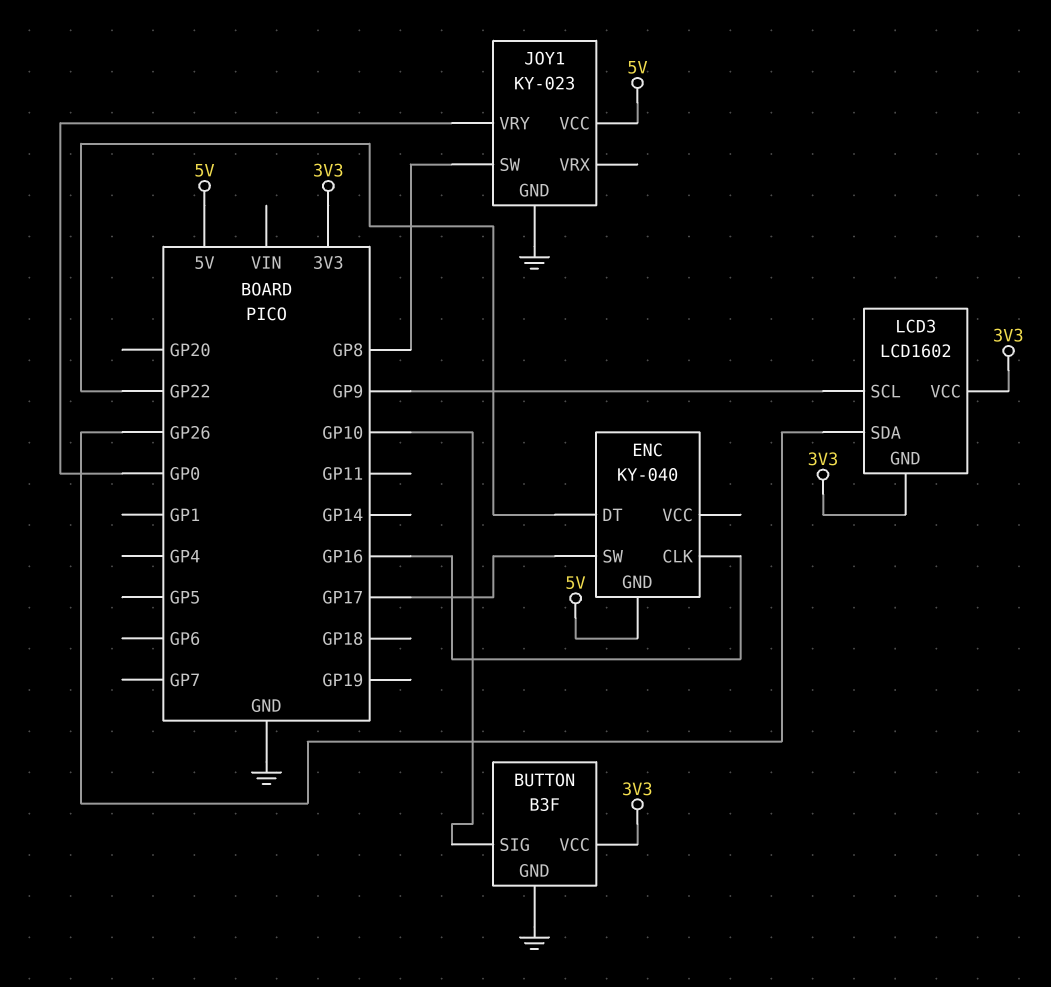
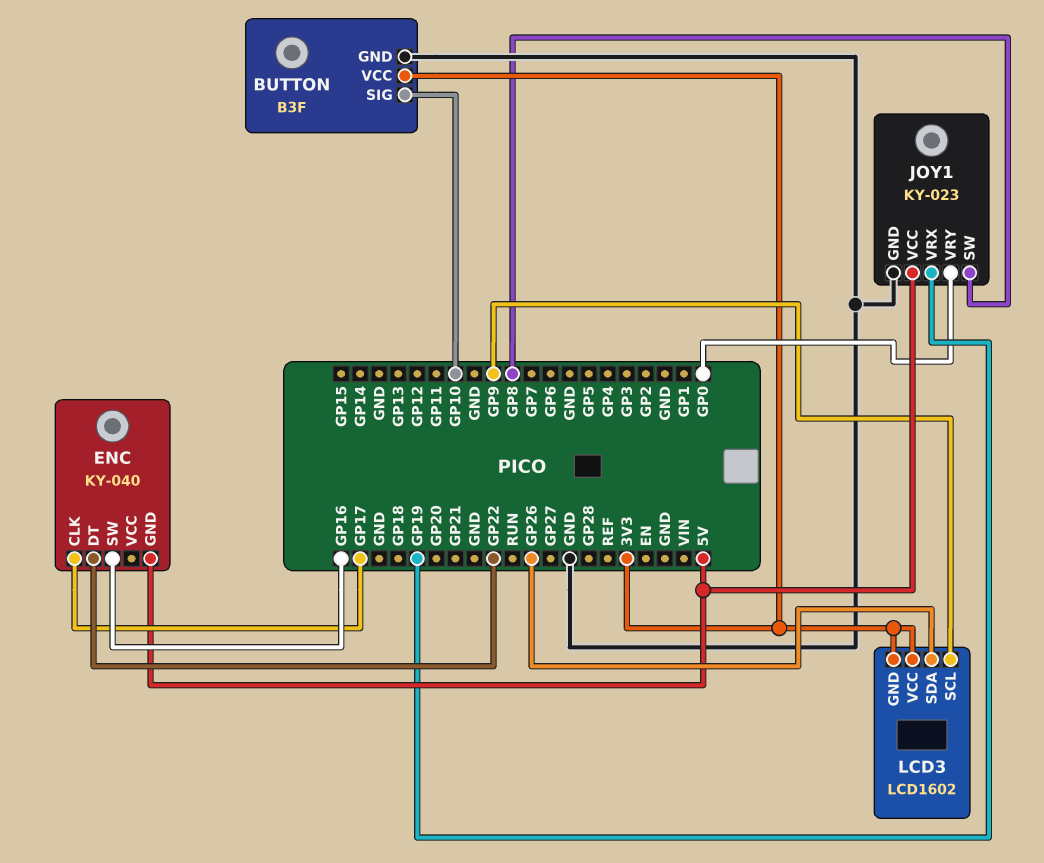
ENC pin CLK: GP16 -> GP17
ENC pin SW: GP17 -> GP16
JOY1 pin VRX: none -> GP19

